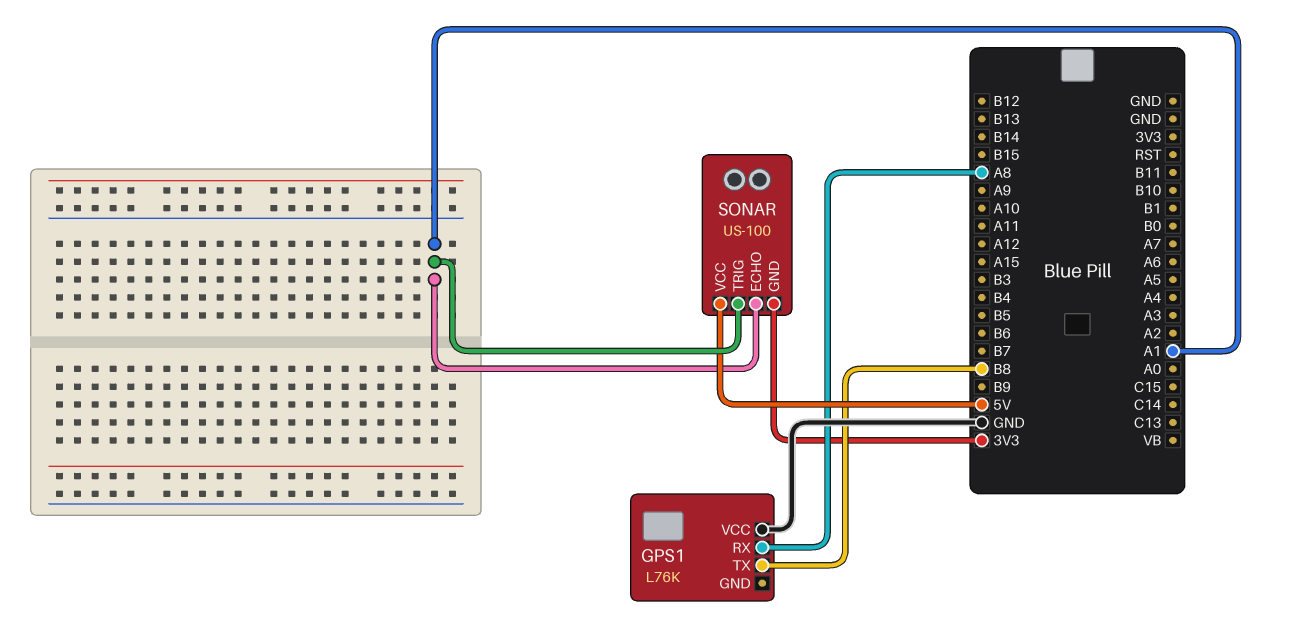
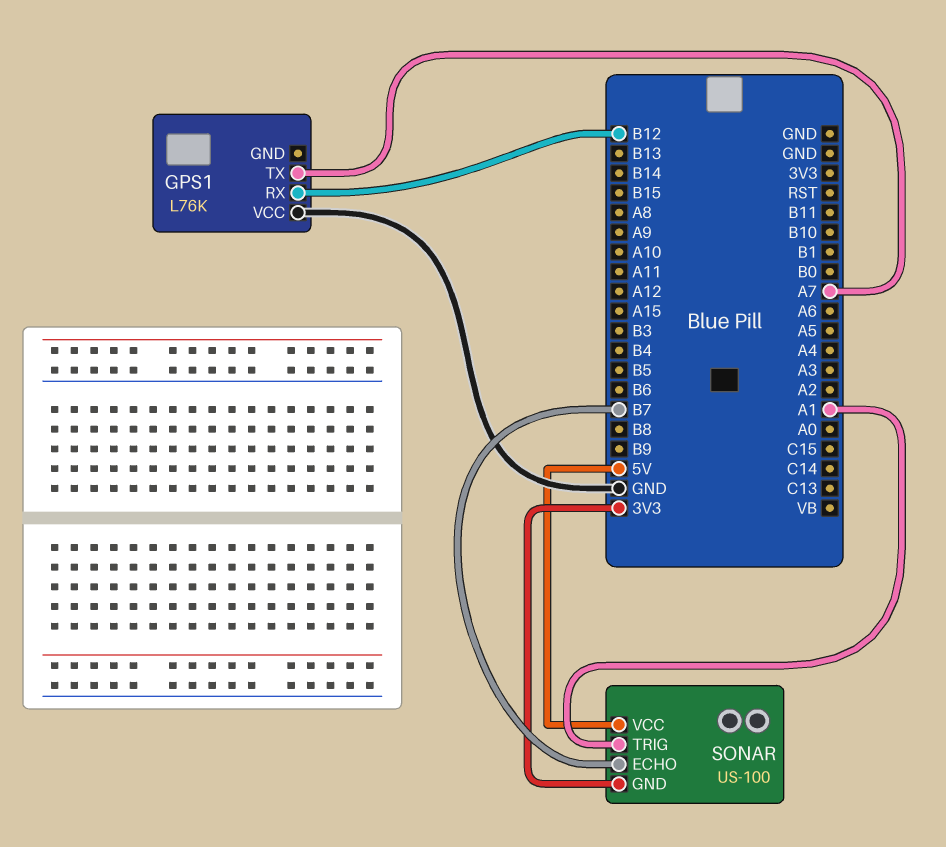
GPS1 pin RX: A8 -> B12
GPS1 pin TX: B8 -> A7
SONAR pin ECHO: A1 -> B7

